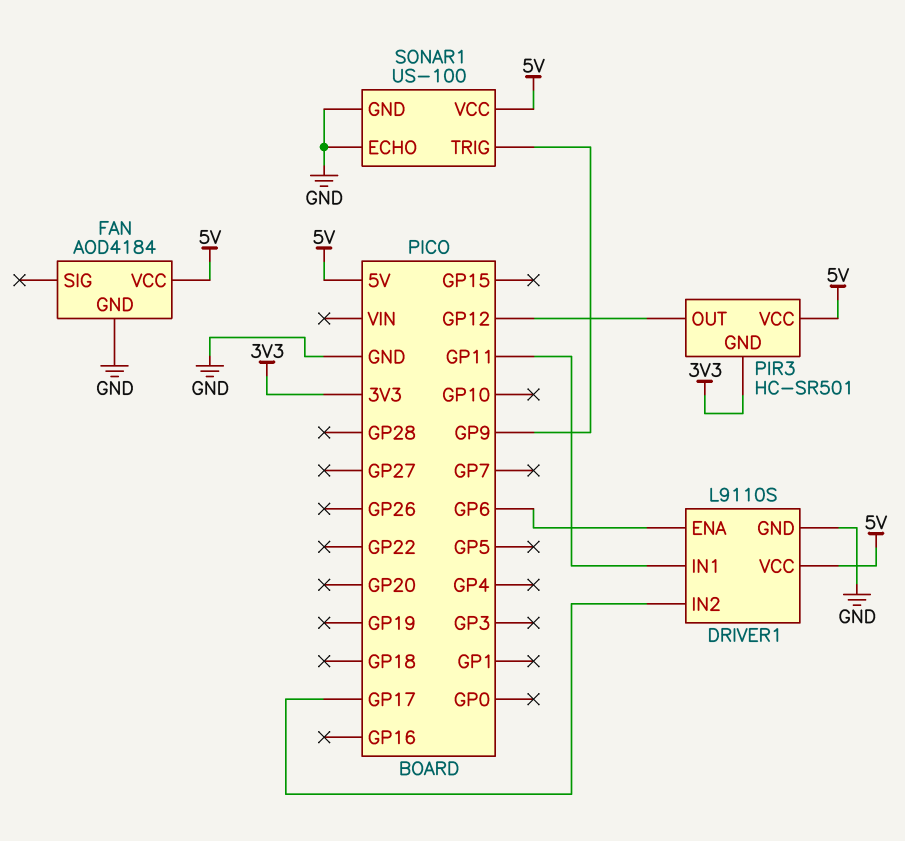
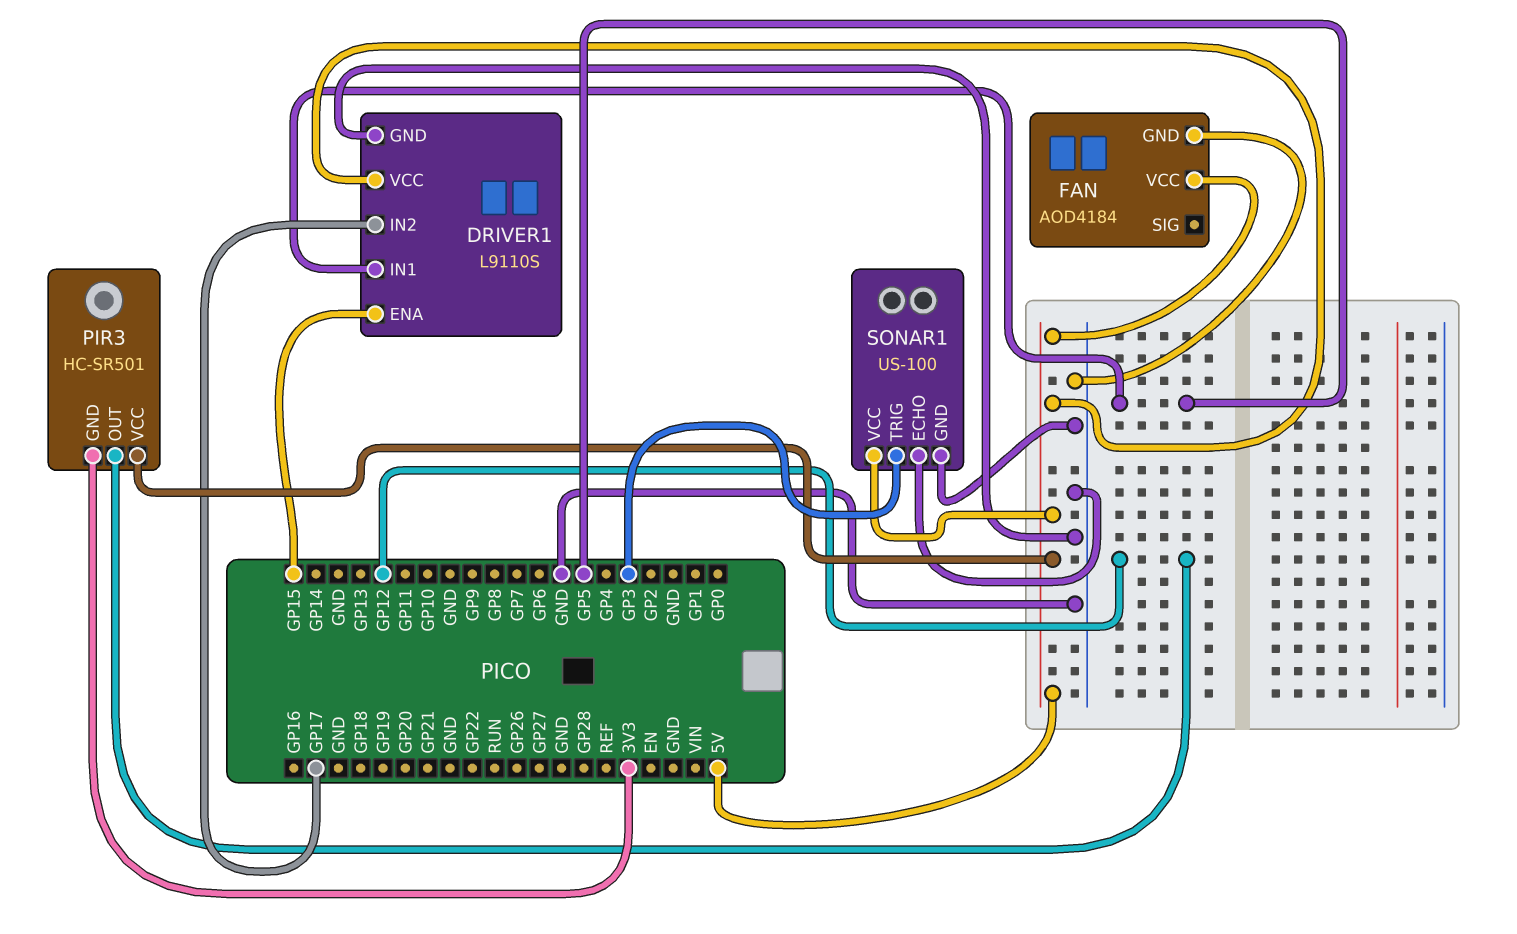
DRIVER1 pin ENA: GP6 -> GP15
DRIVER1 pin IN1: GP11 -> GP5
SONAR1 pin TRIG: GP9 -> GP3

